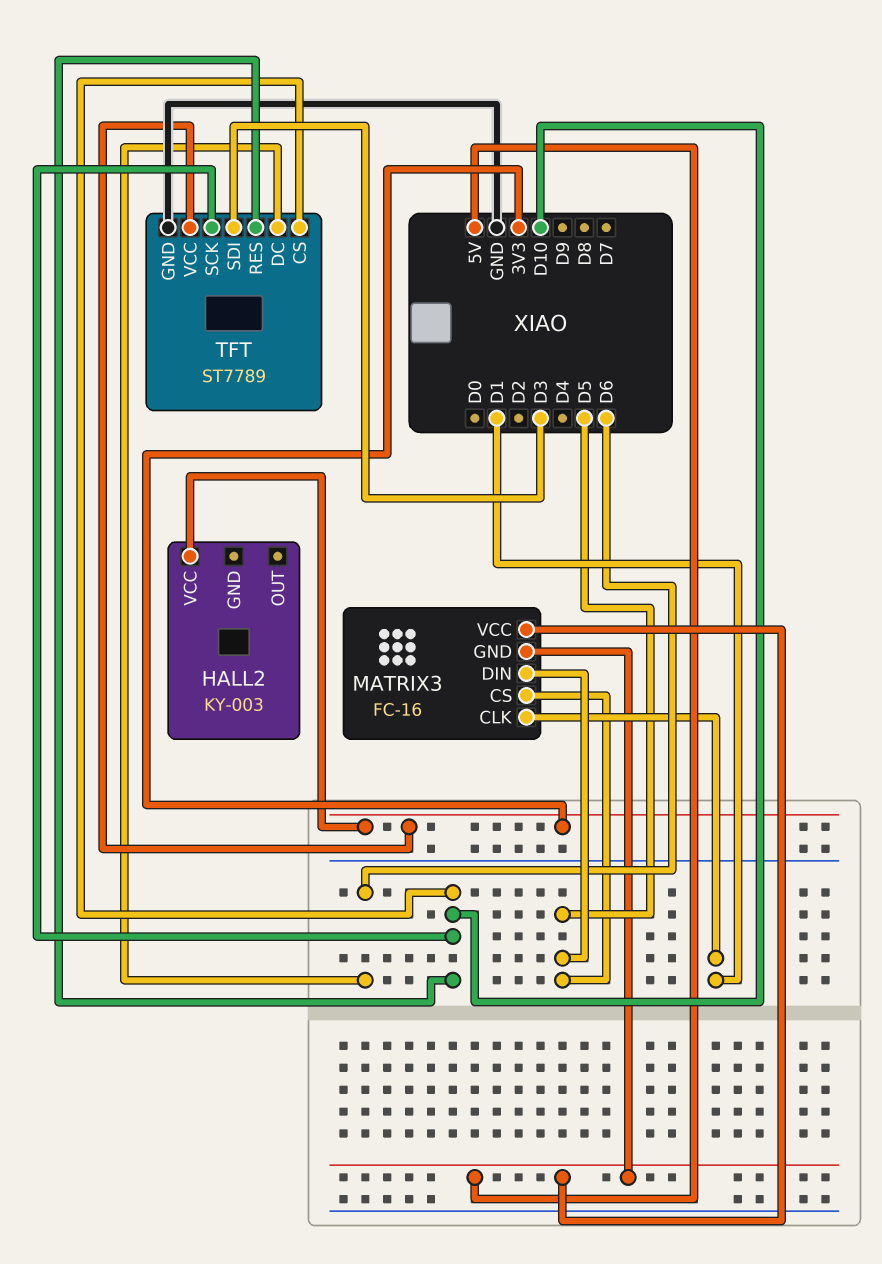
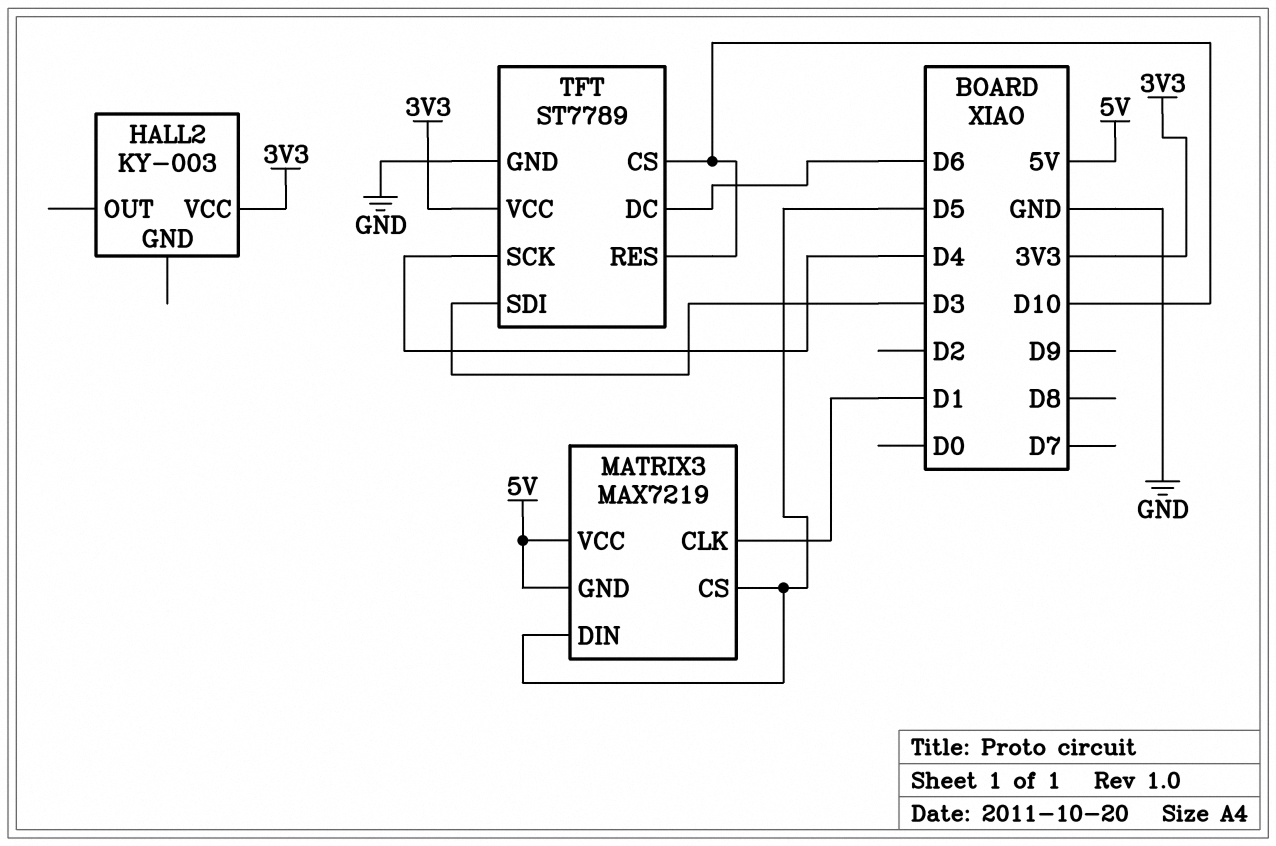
MATRIX3: FC-16 -> MAX7219
TFT pin SCK: D10 -> D4

